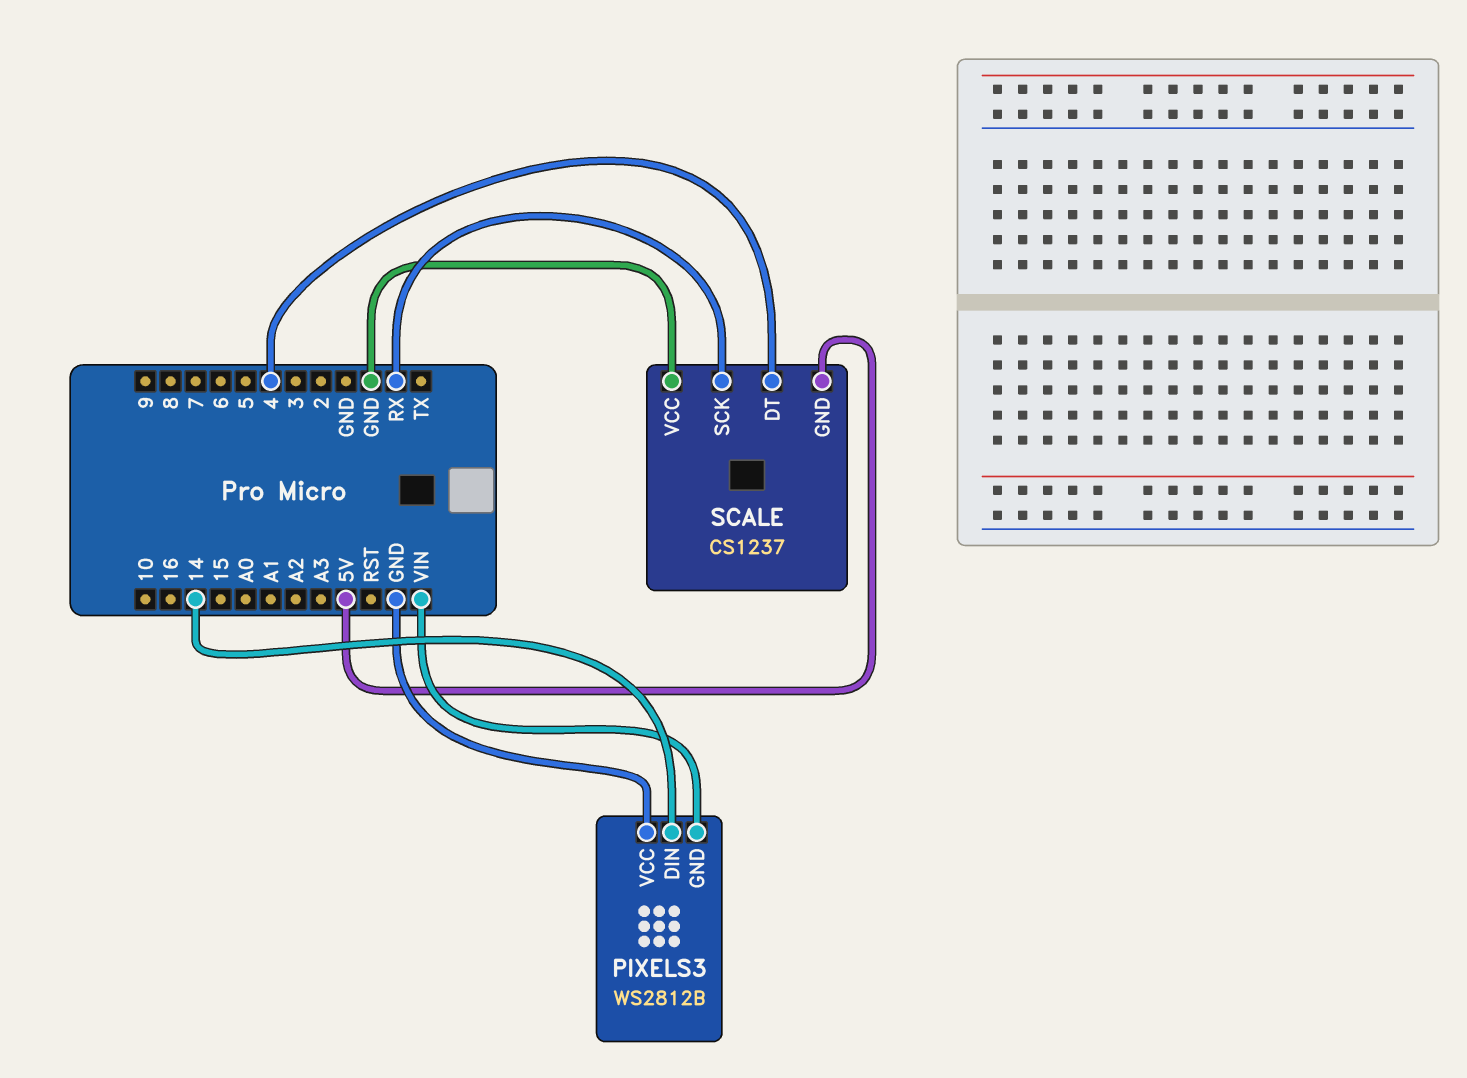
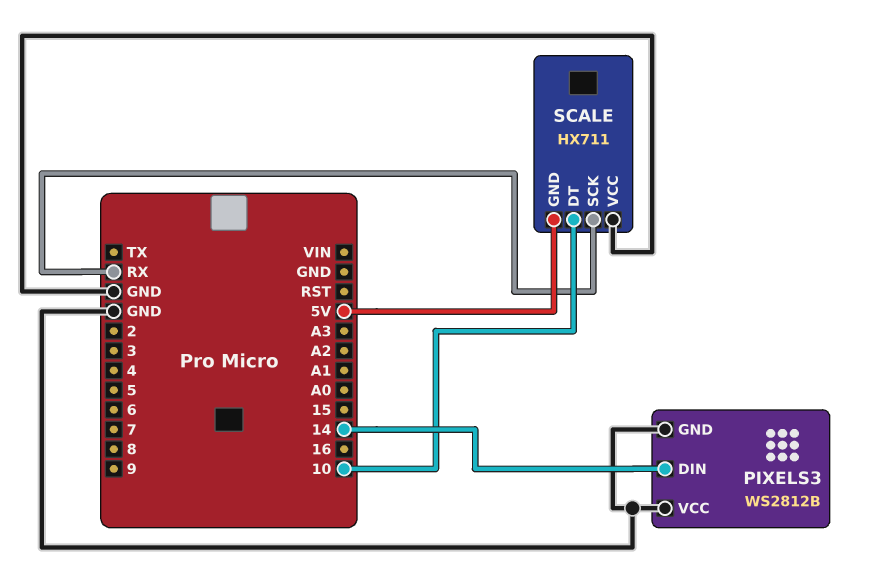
PIXELS3 pin GND: VIN -> GND
SCALE: CS1237 -> HX711
SCALE pin DT: 4 -> 10

